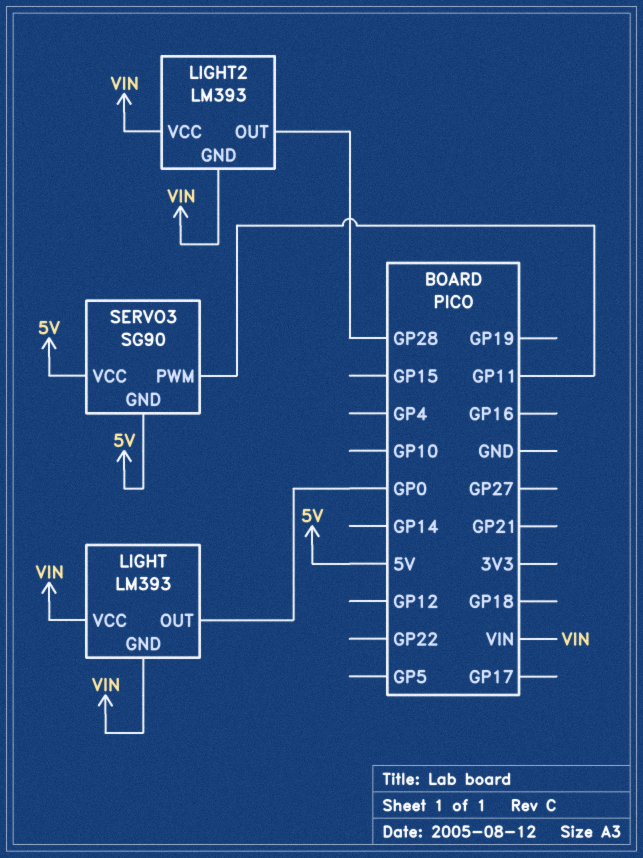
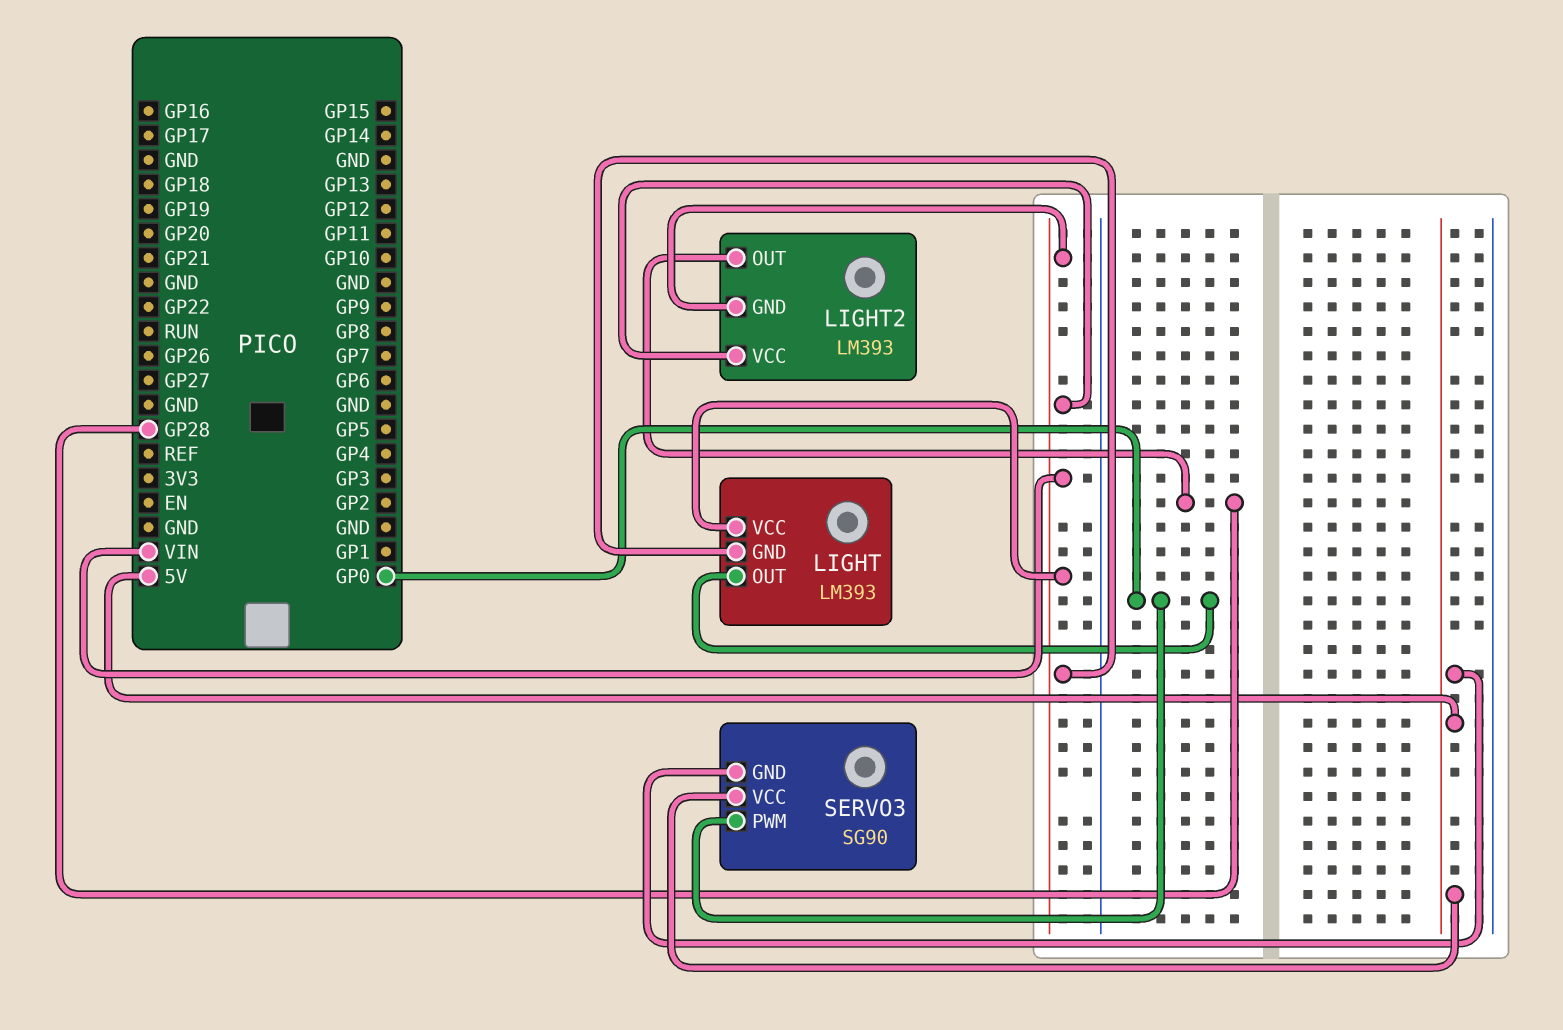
SERVO3 pin PWM: GP11 -> GP0

